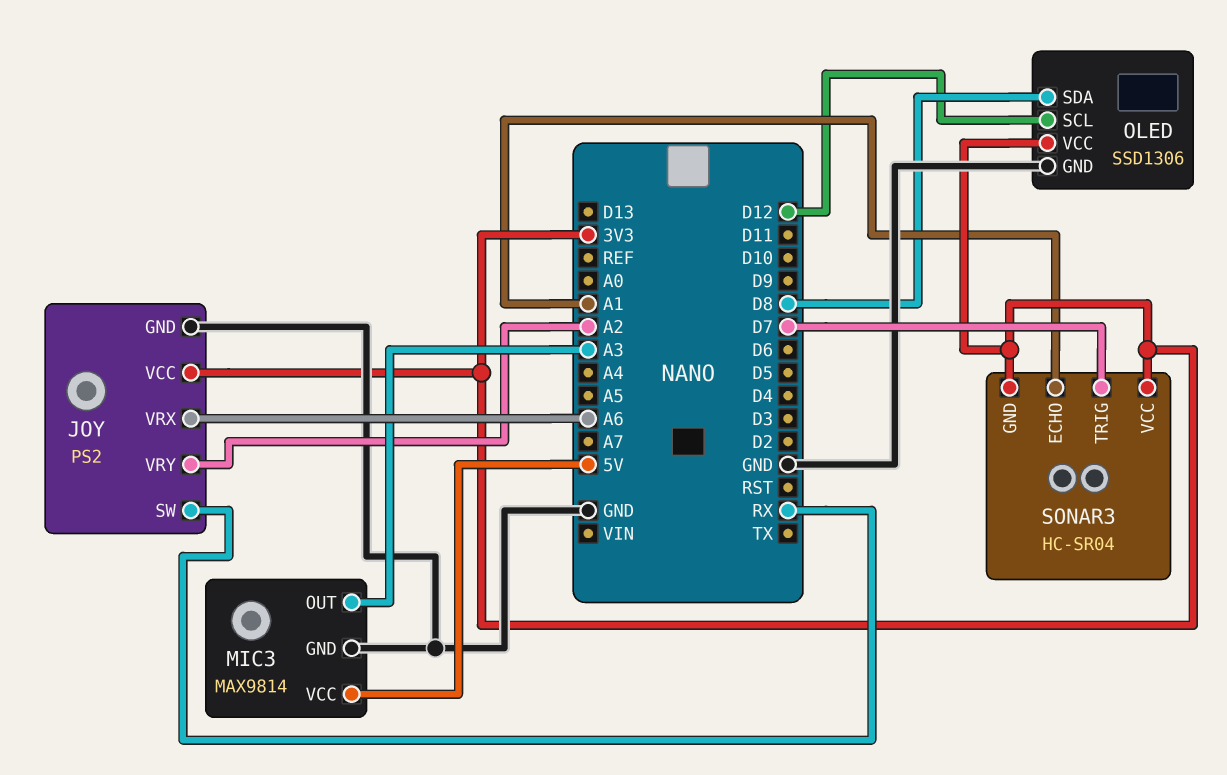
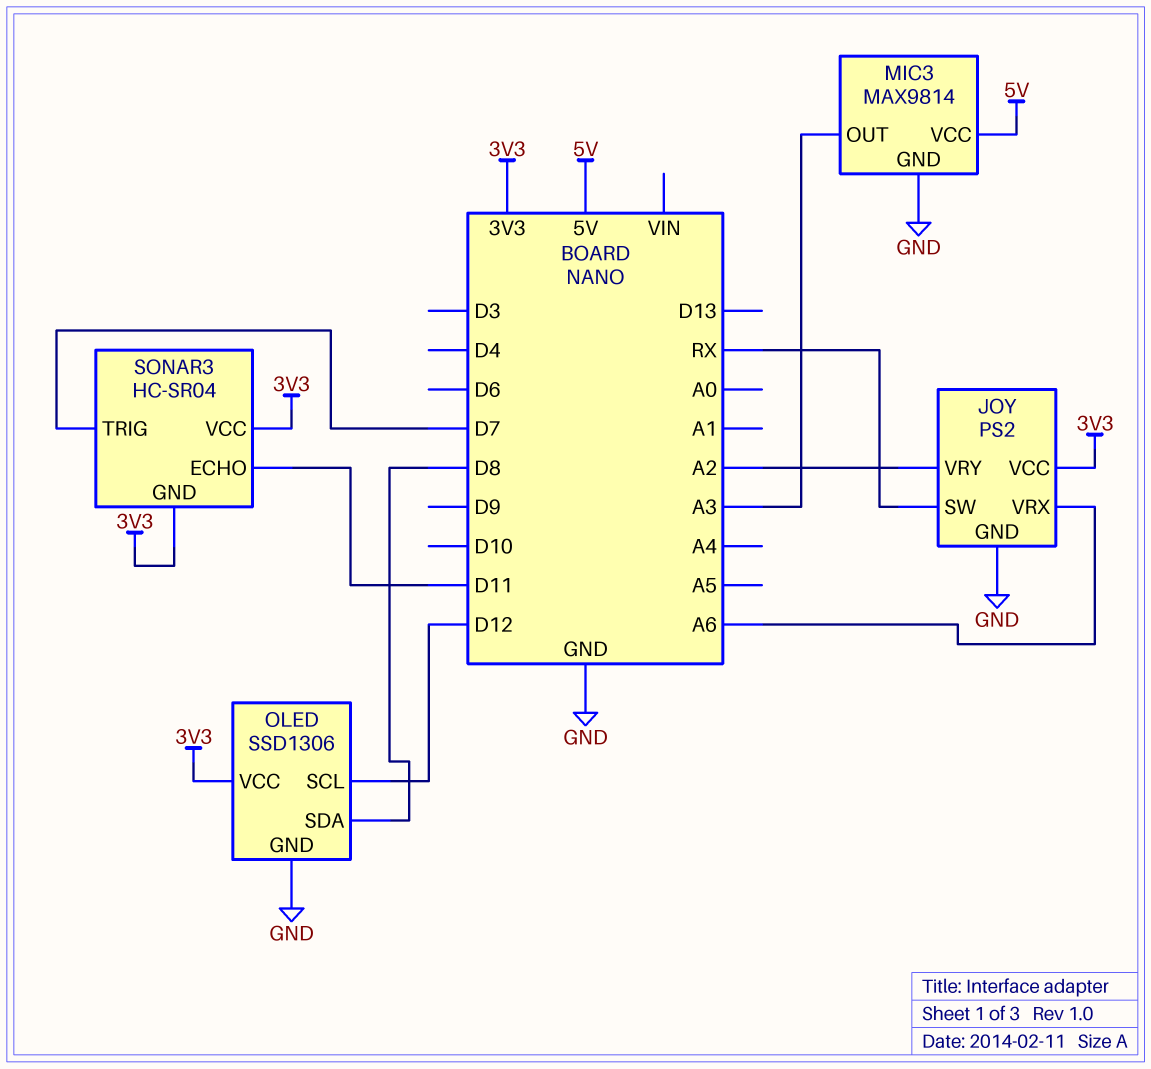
SONAR3 pin ECHO: A1 -> D11

